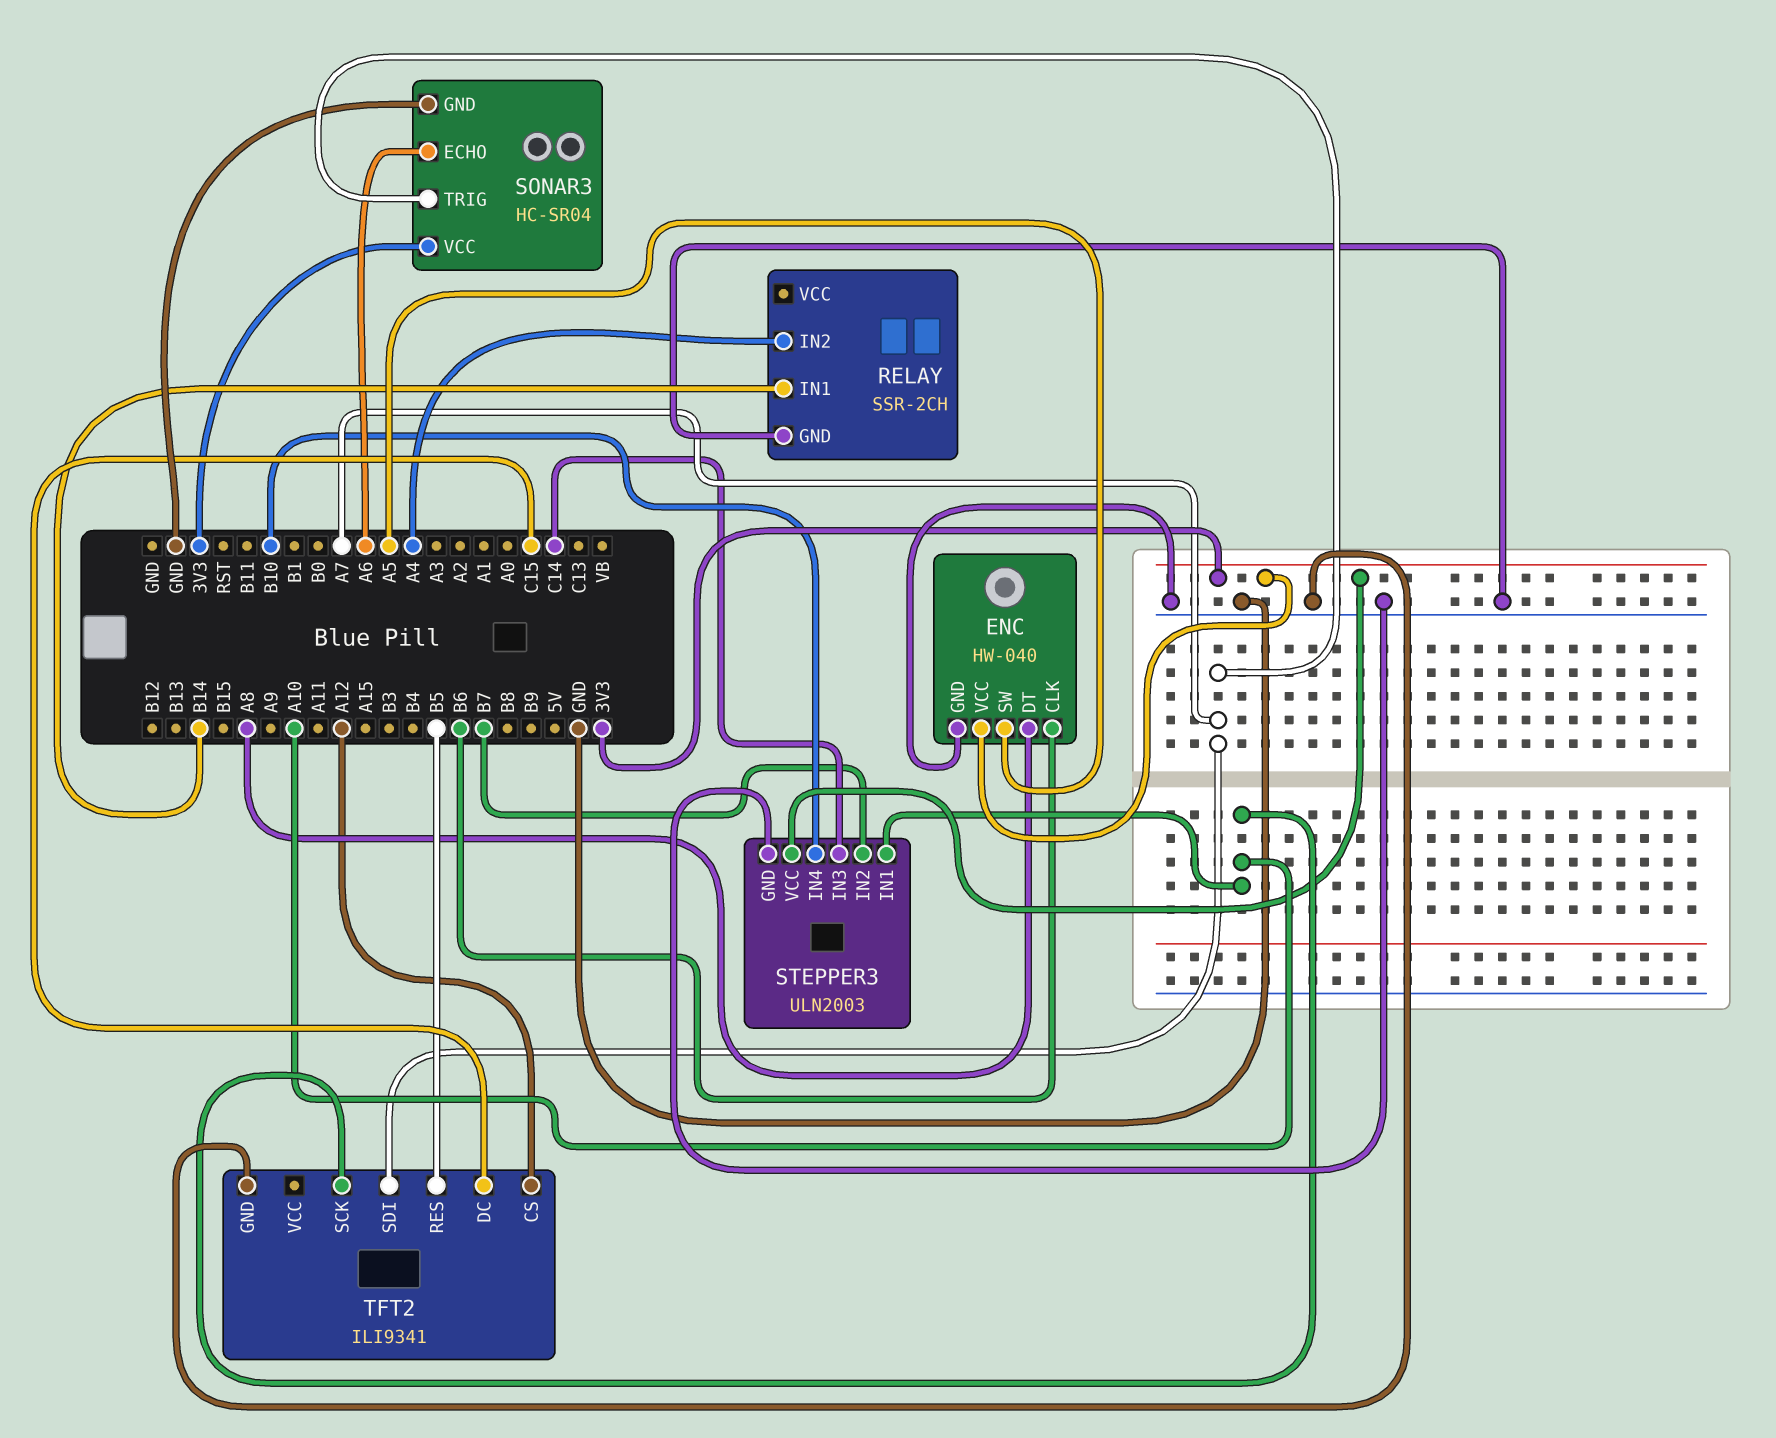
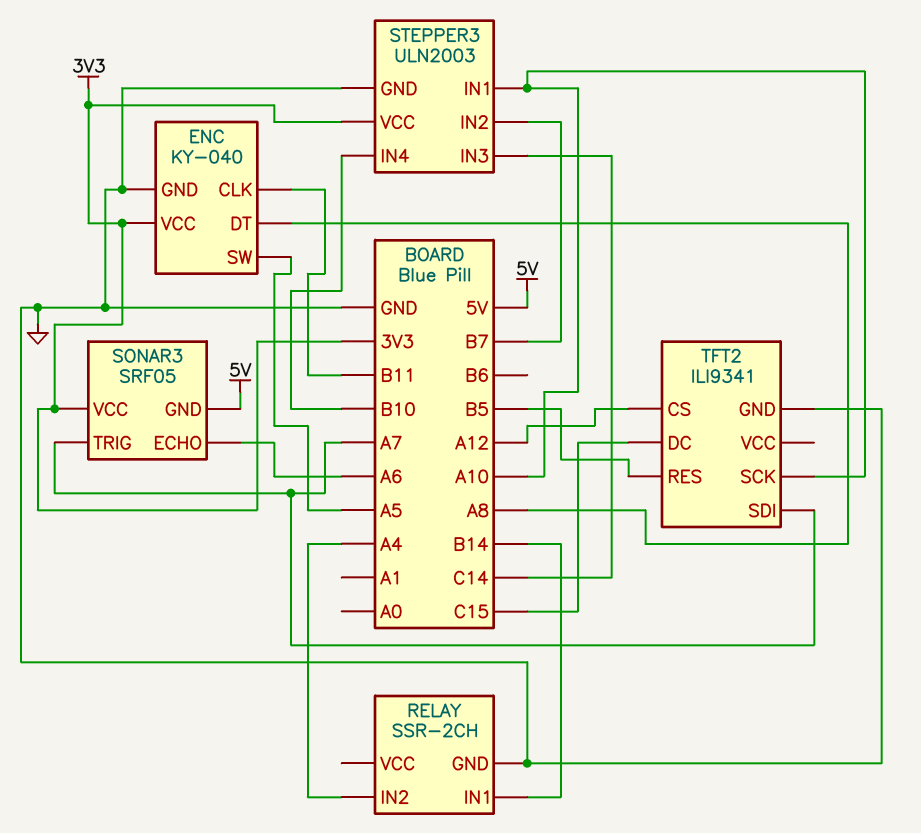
ENC: HW-040 -> KY-040
ENC pin CLK: B6 -> B11
SONAR3: HC-SR04 -> SRF05
SONAR3 pin GND: GND -> 5V

